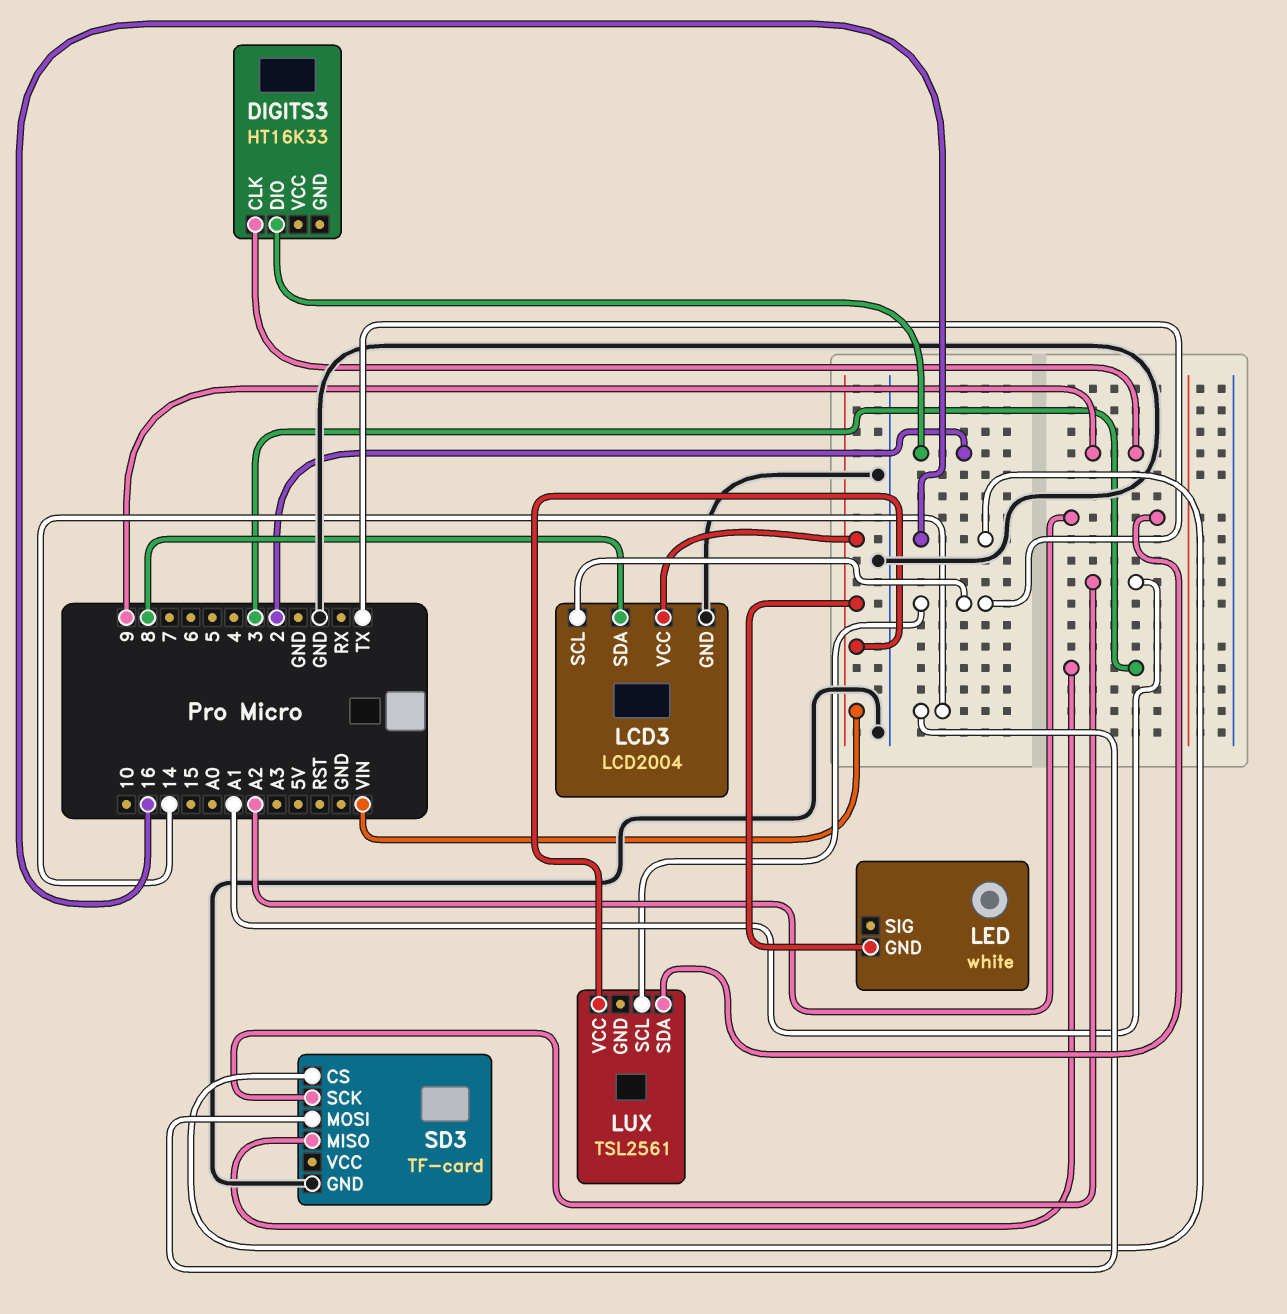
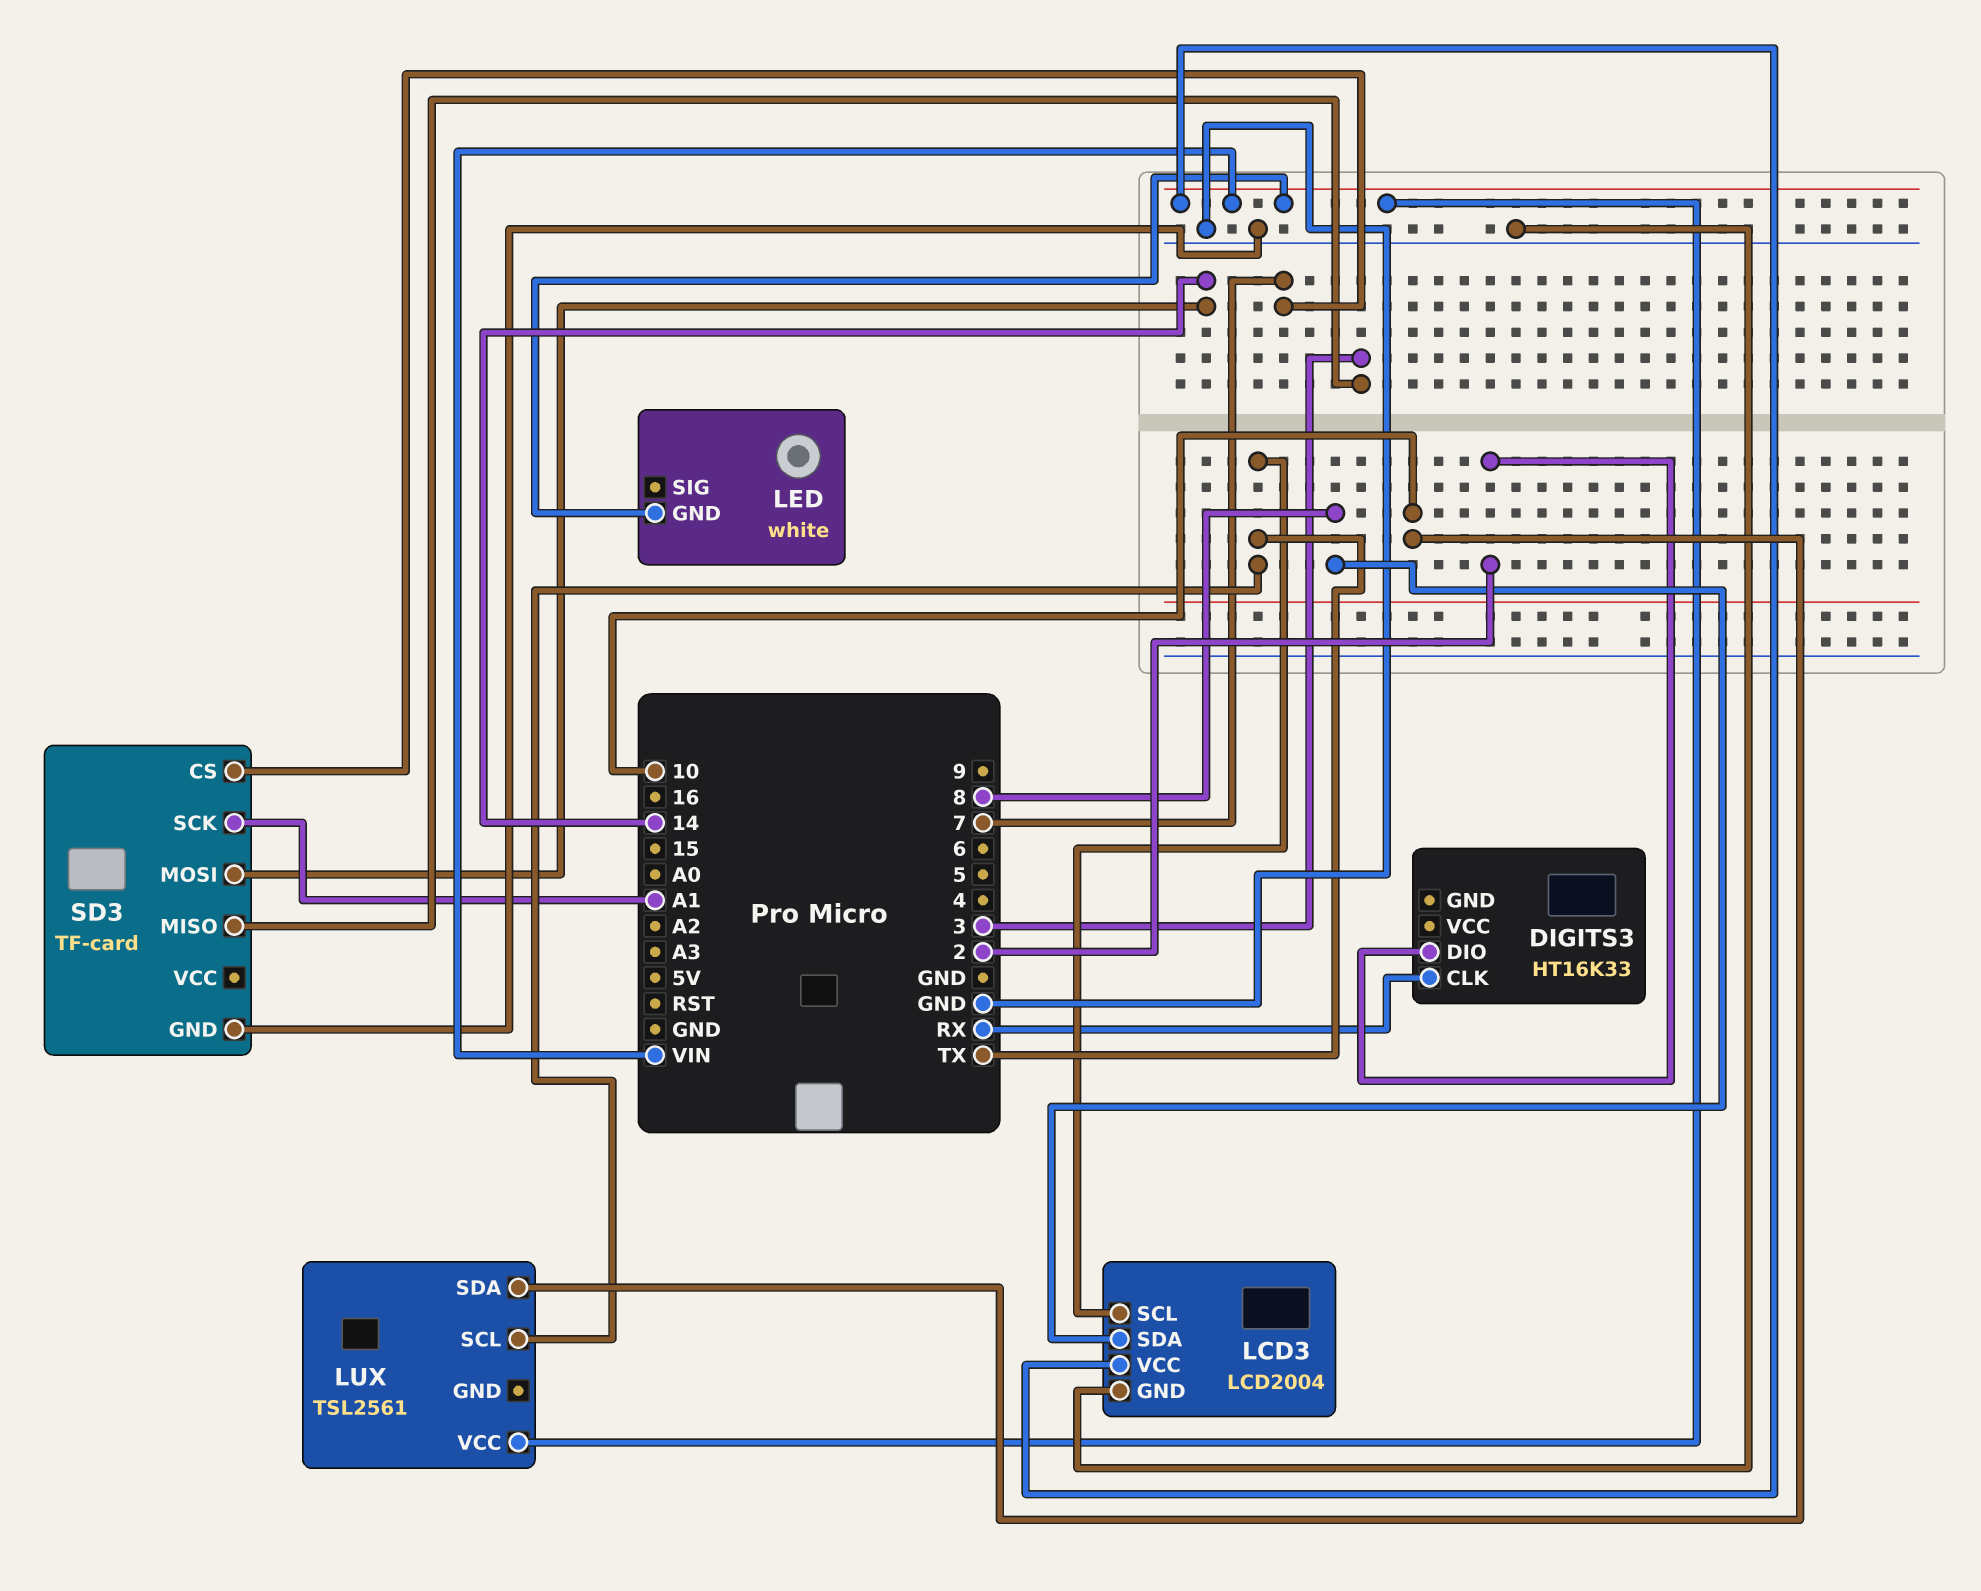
DIGITS3 pin CLK: 9 -> RX
LUX pin SDA: A2 -> 10
SD3 pin CS: 16 -> 7

